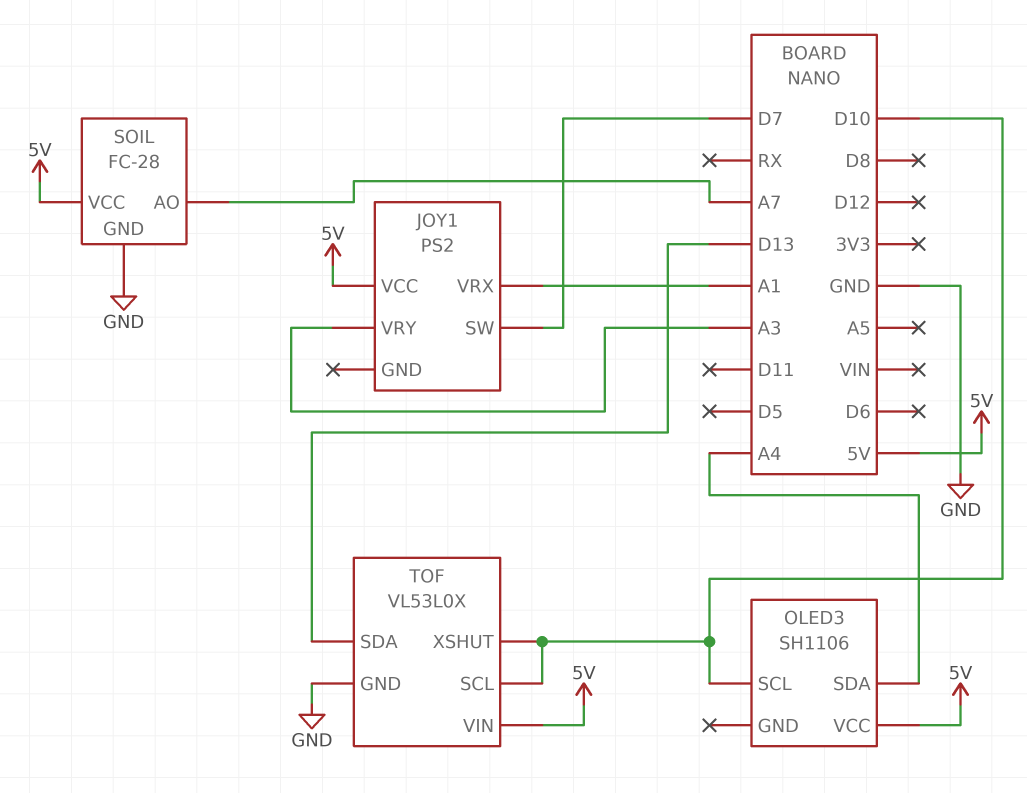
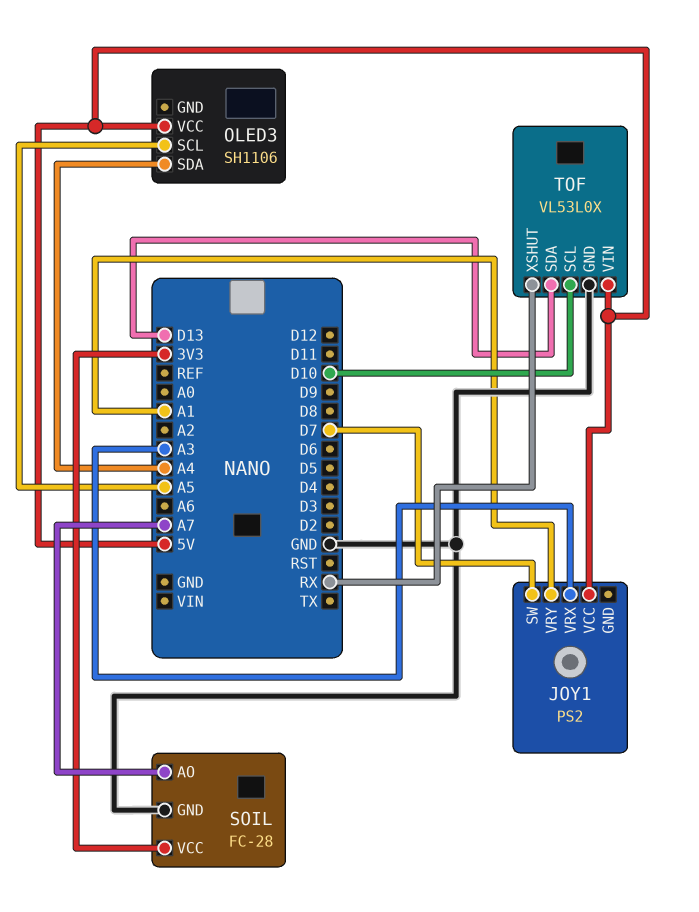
JOY1 pin VRX: A1 -> A3
JOY1 pin VRY: A3 -> A1
OLED3 pin SCL: D10 -> A5
SOIL pin VCC: 5V -> 3V3
TOF pin XSHUT: D10 -> RX

